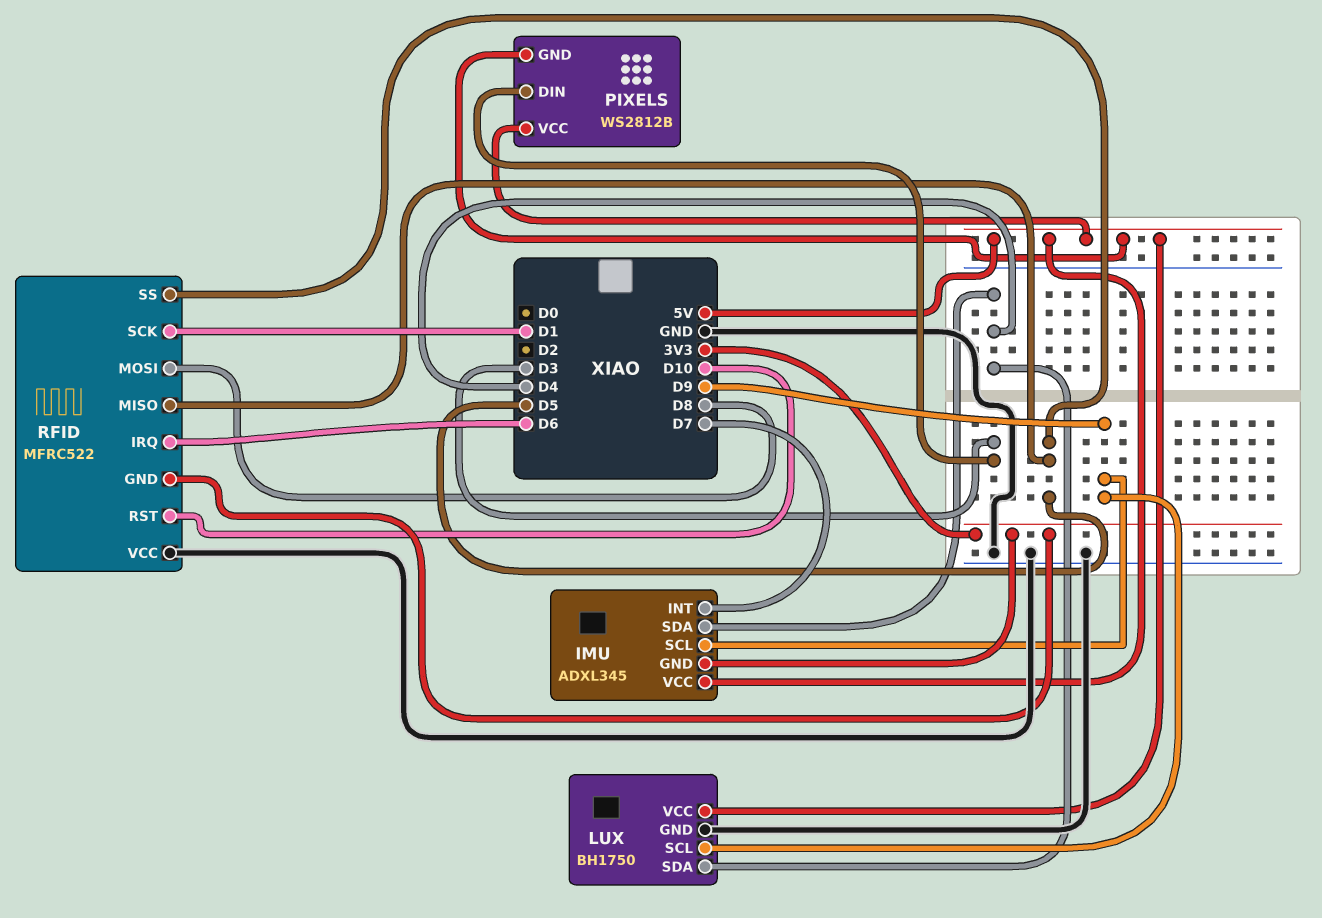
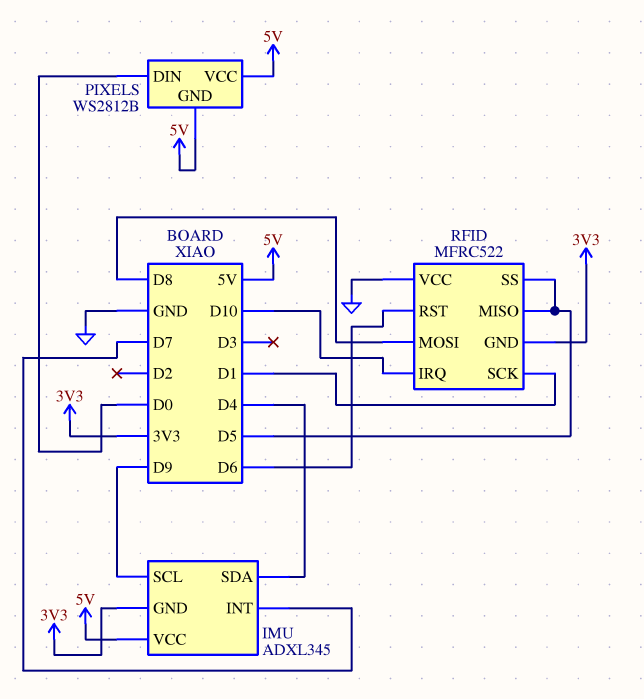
LUX: BH1750 -> none
LUX pin GND: GND -> none
LUX pin SCL: D9 -> none
LUX pin SDA: D4 -> none
LUX pin VCC: 5V -> none
PIXELS pin DIN: D3 -> D0
RFID pin IRQ: D6 -> D10
RFID pin RST: D10 -> D6

